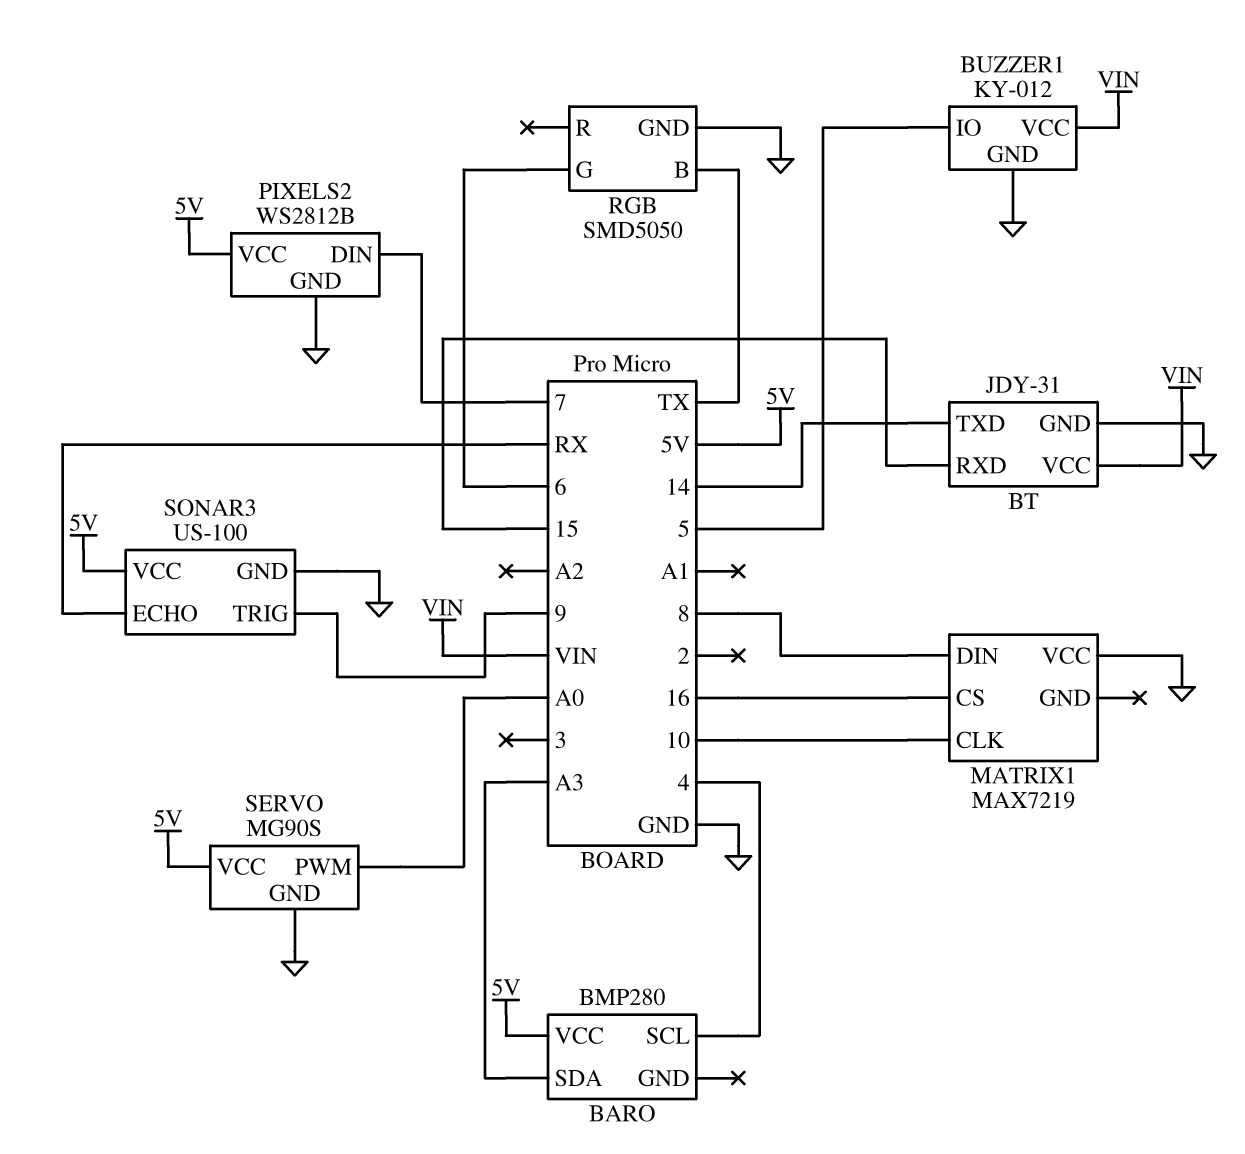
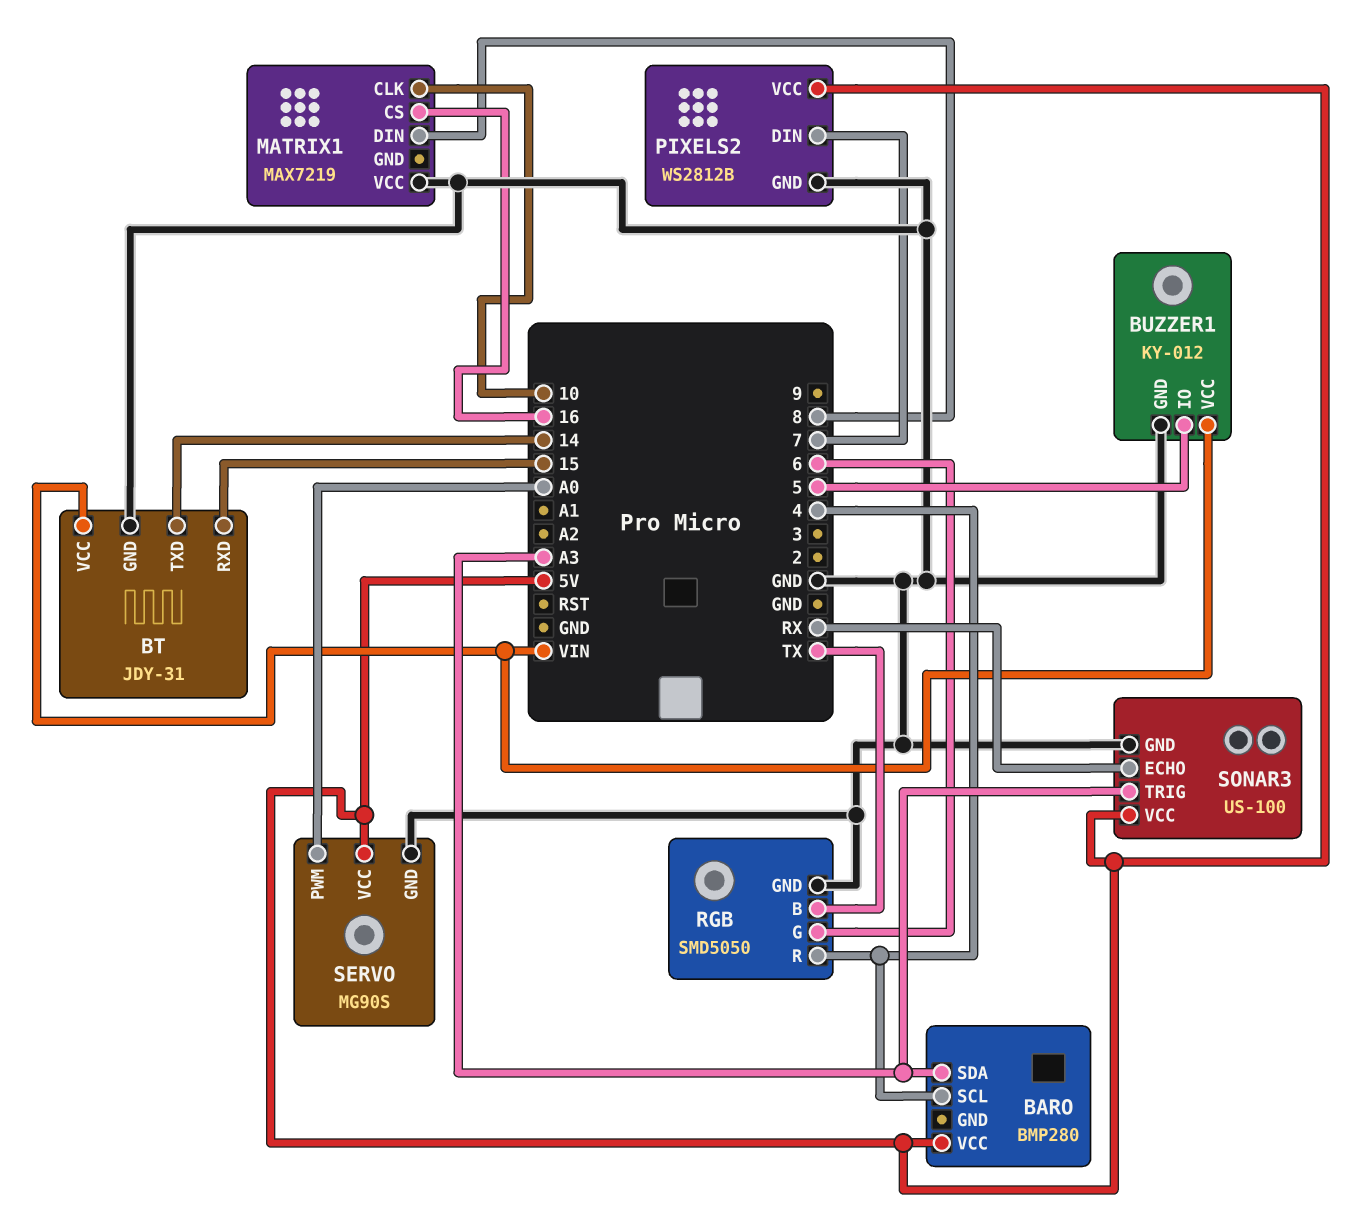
RGB pin R: none -> 4
SONAR3 pin TRIG: 9 -> A3

